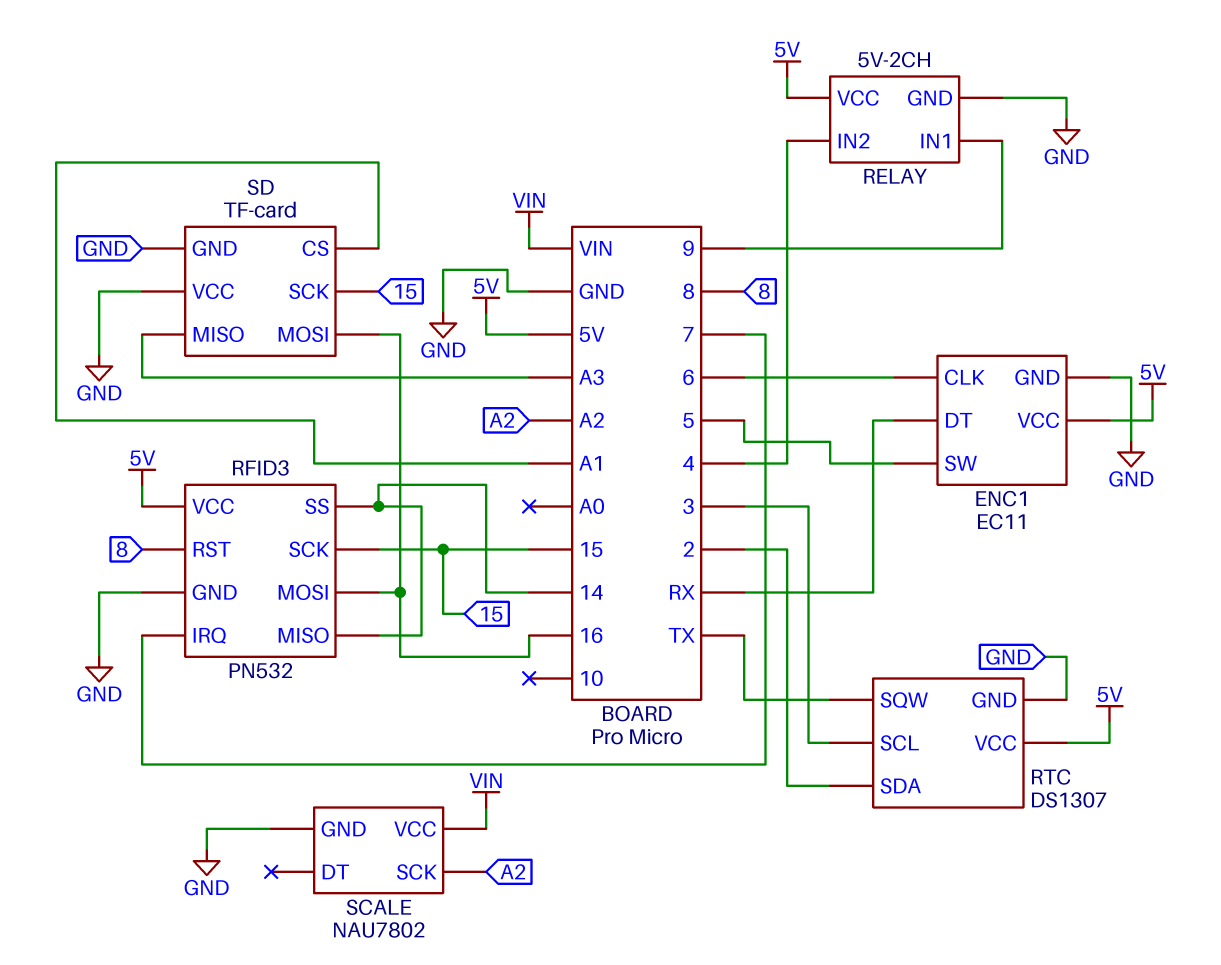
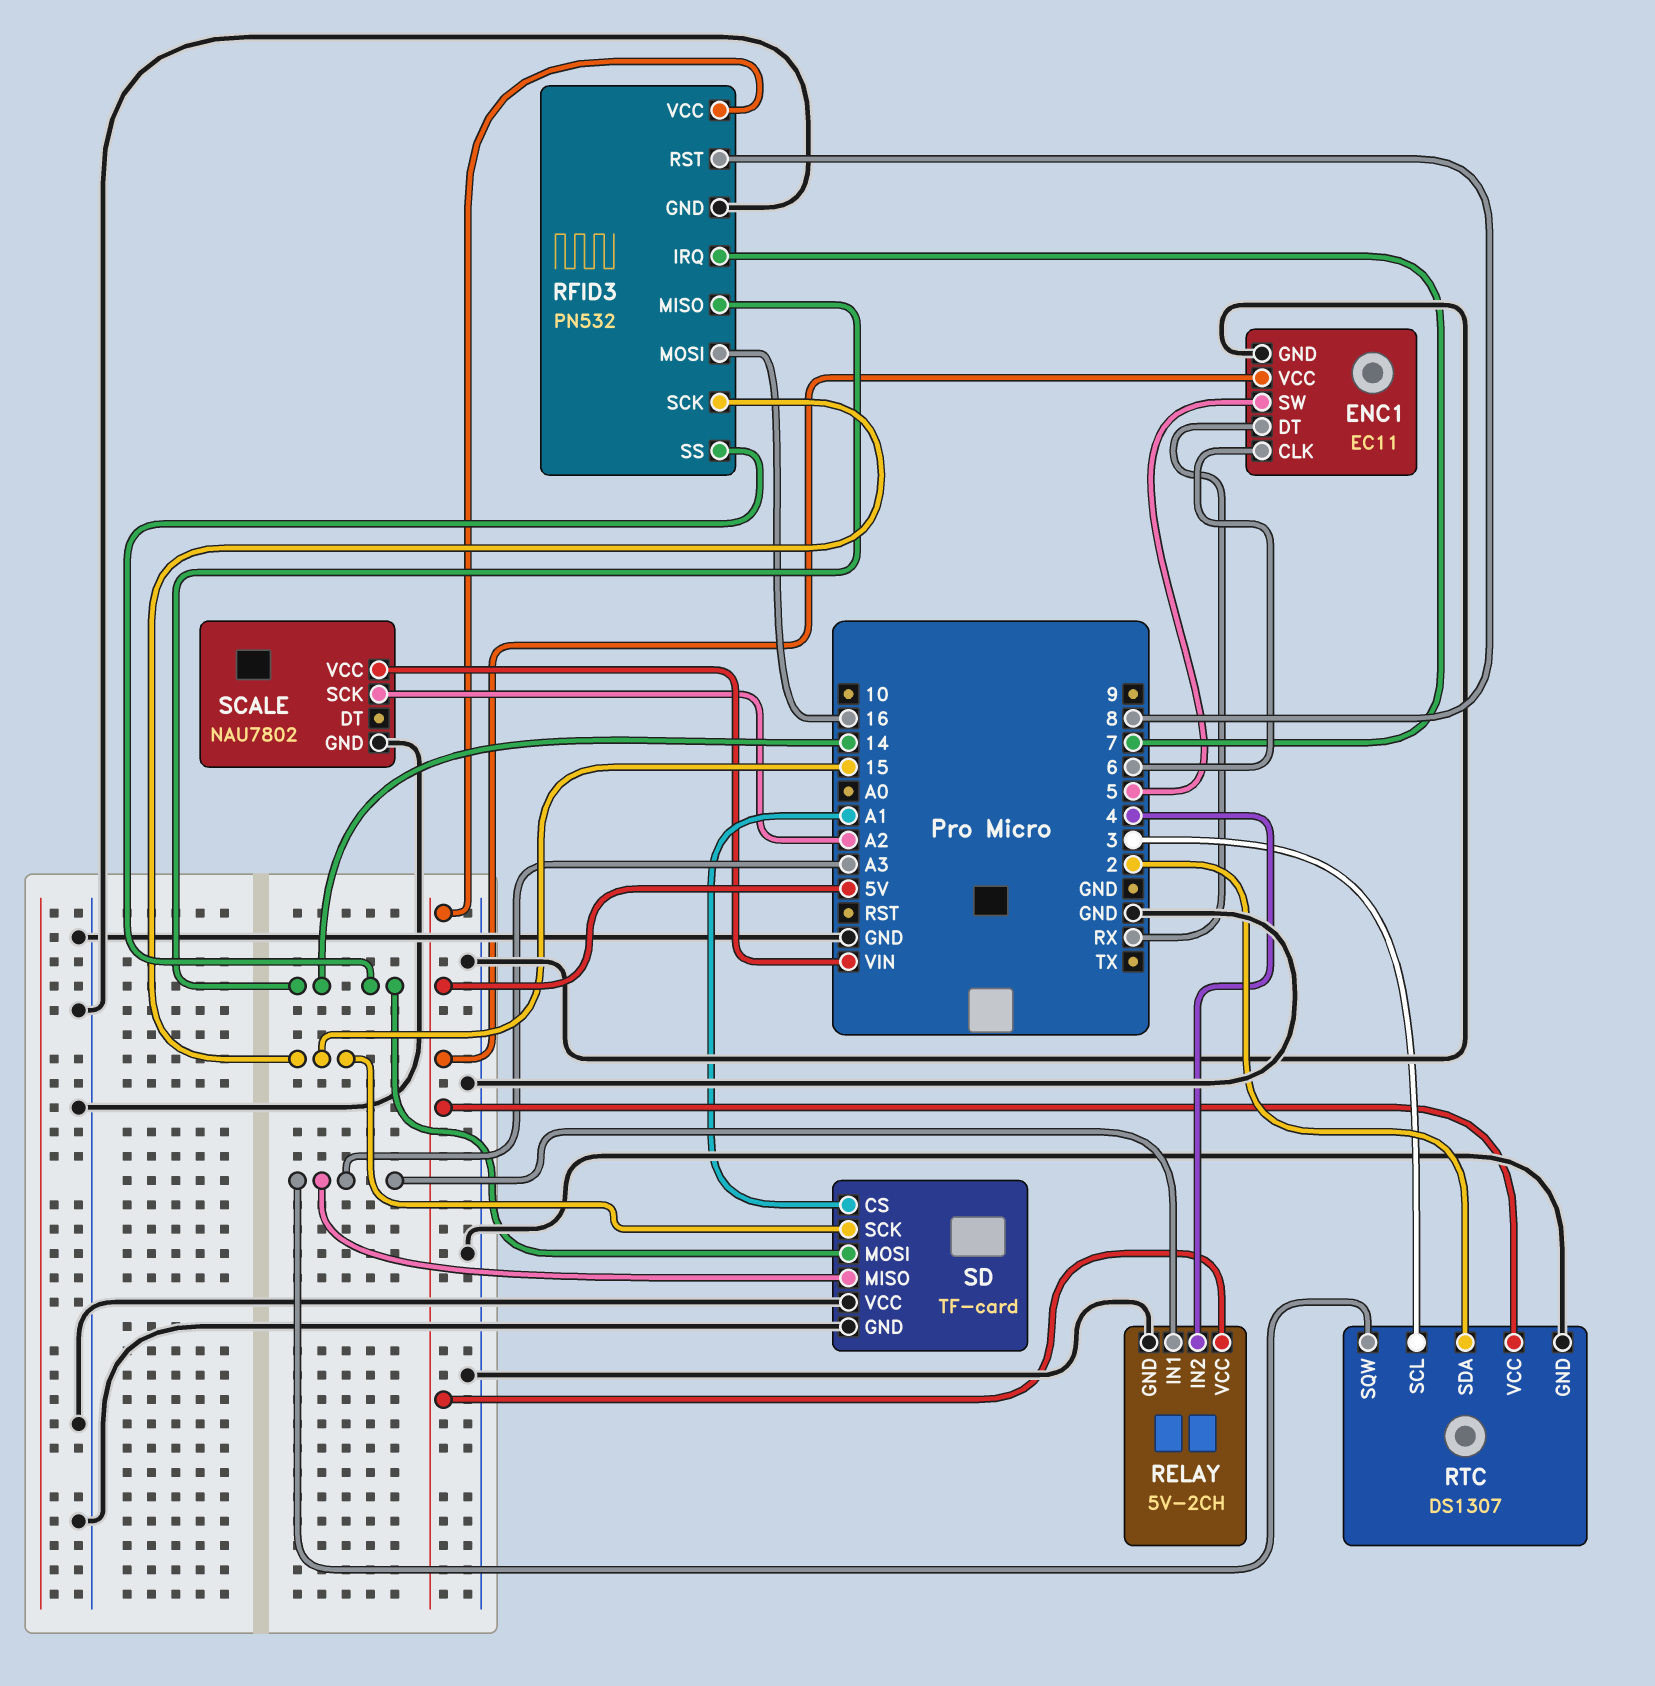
RELAY pin IN1: 9 -> A3
RTC pin SQW: TX -> A3
SD pin MOSI: 16 -> 14

